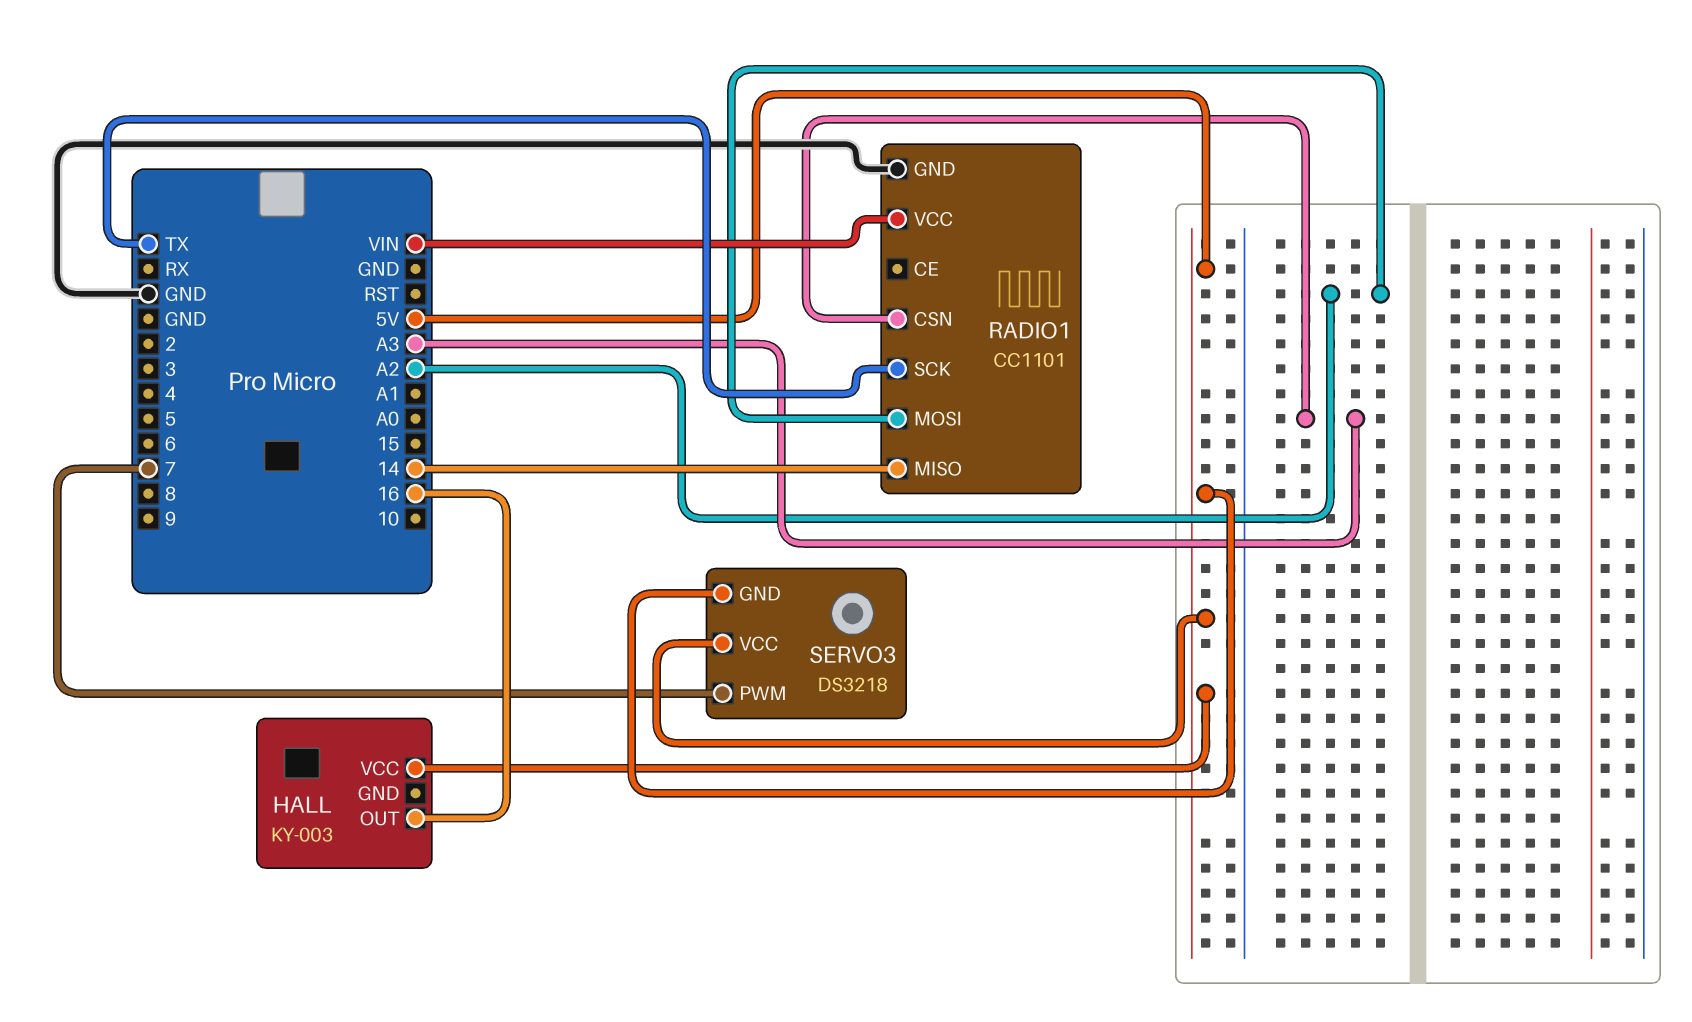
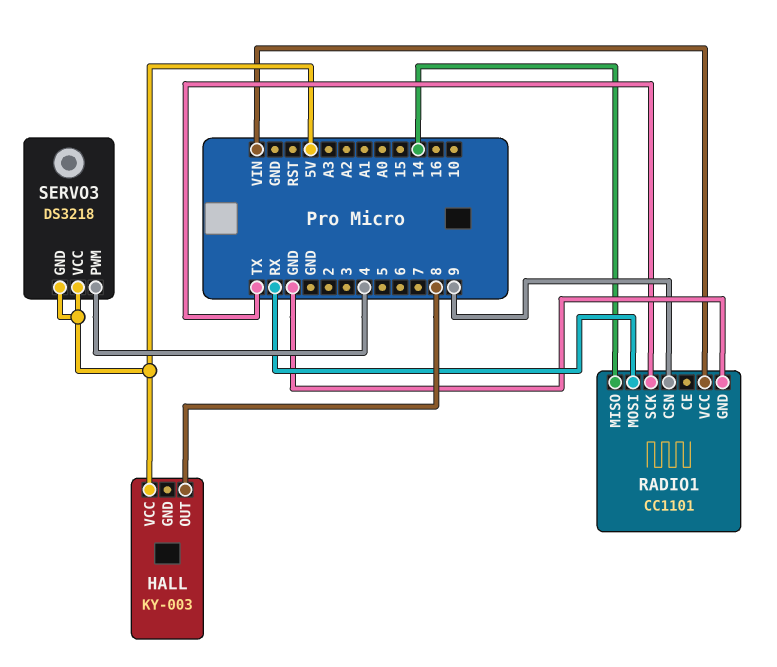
HALL pin OUT: 16 -> 8
RADIO1 pin CSN: A3 -> 9
RADIO1 pin MOSI: A2 -> RX
SERVO3 pin PWM: 7 -> 4

